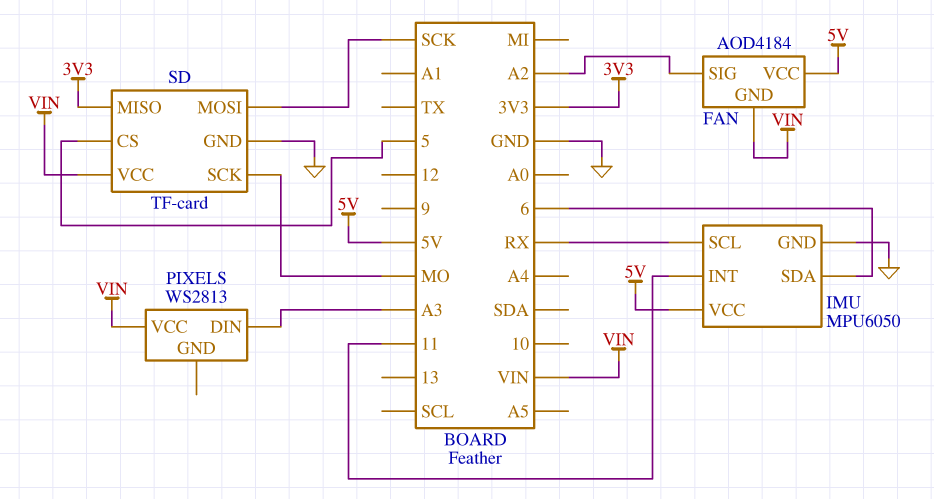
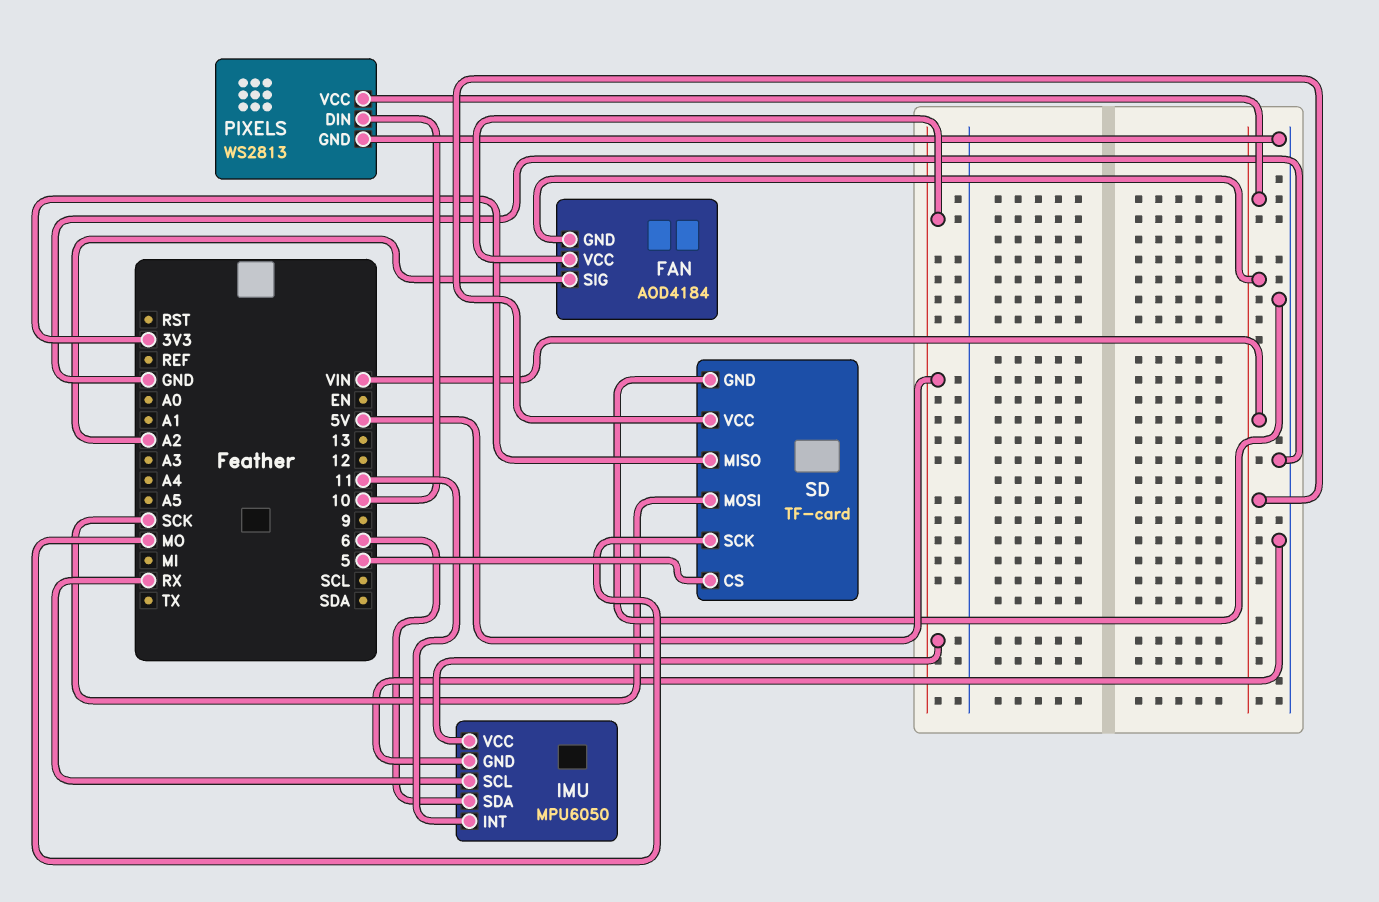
PIXELS pin DIN: A3 -> 10
PIXELS pin GND: none -> GND

